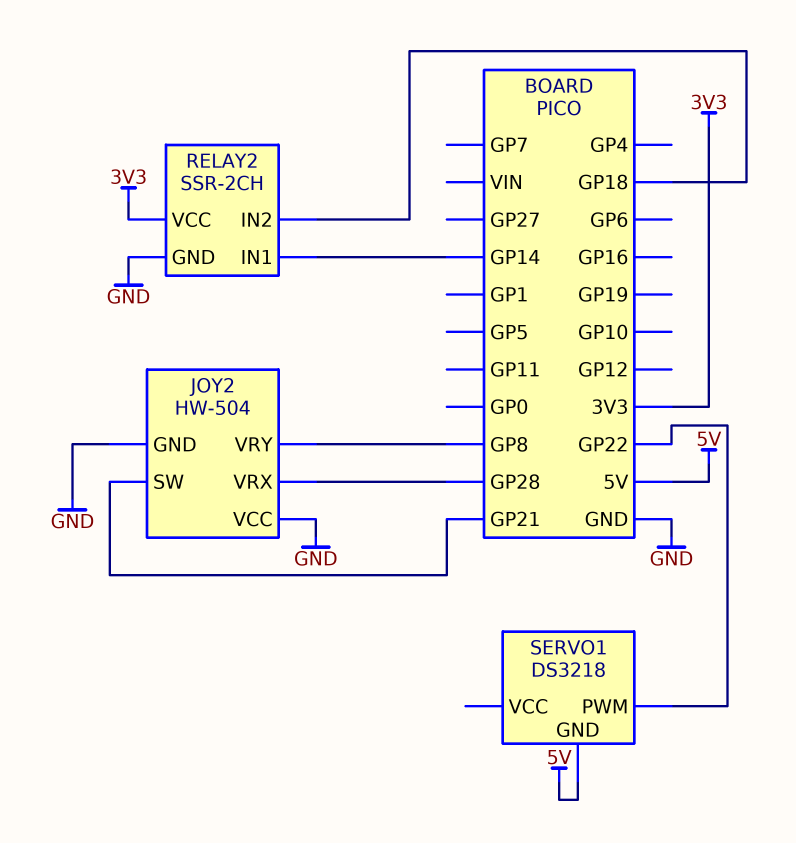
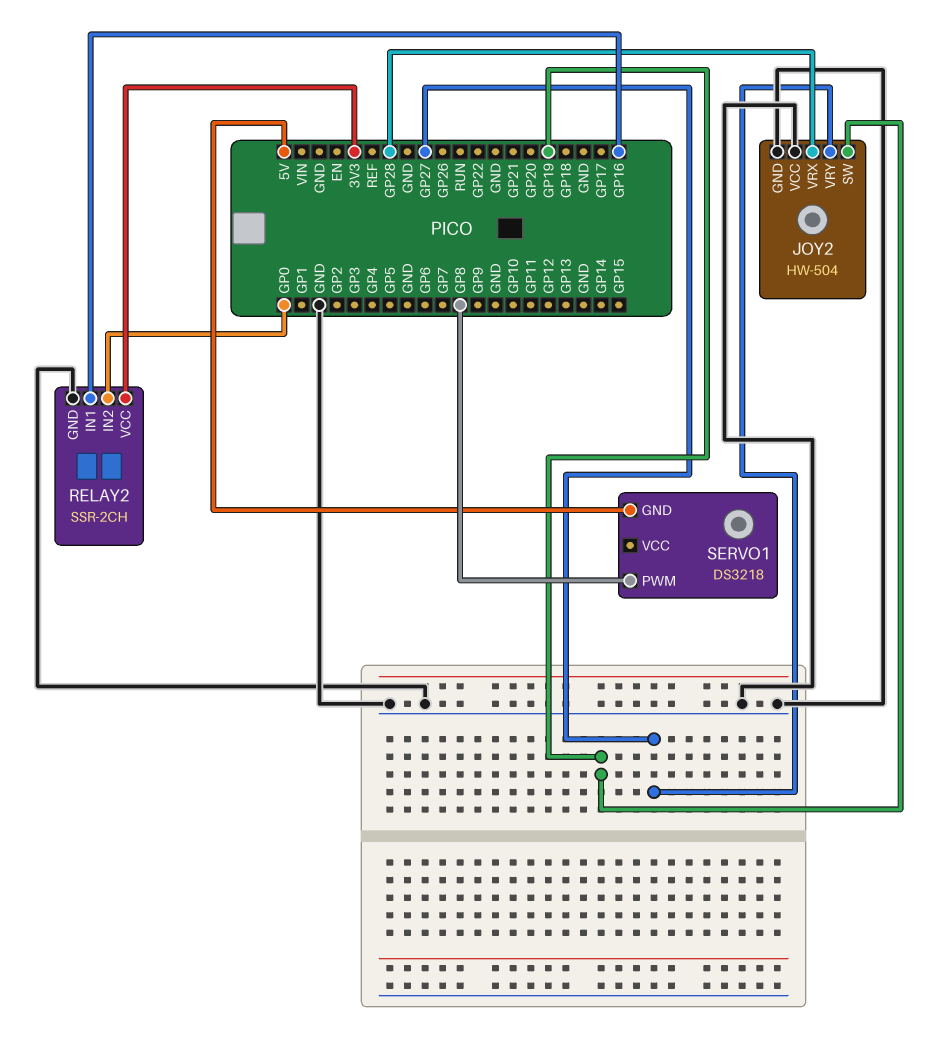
JOY2 pin SW: GP21 -> GP19
JOY2 pin VRY: GP8 -> GP27
RELAY2 pin IN1: GP14 -> GP16
RELAY2 pin IN2: GP18 -> GP0
SERVO1 pin PWM: GP22 -> GP8

